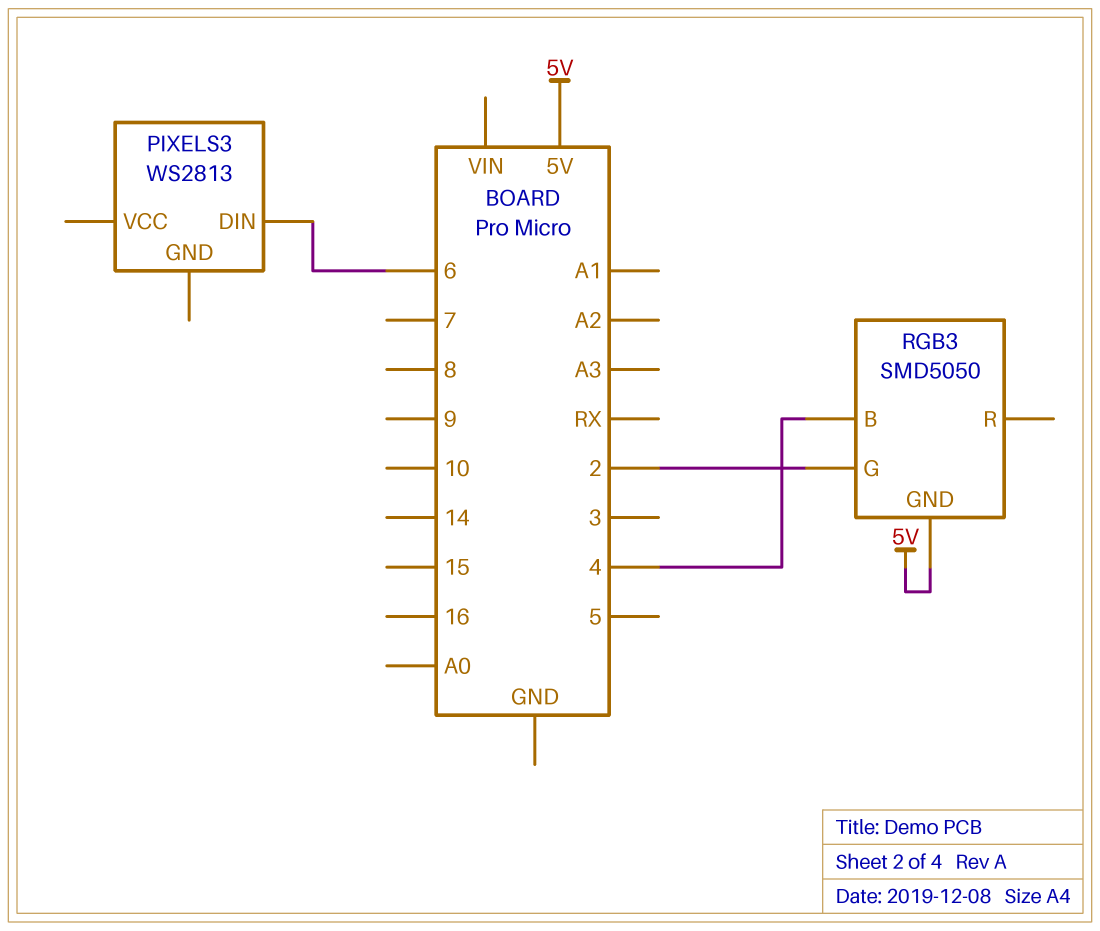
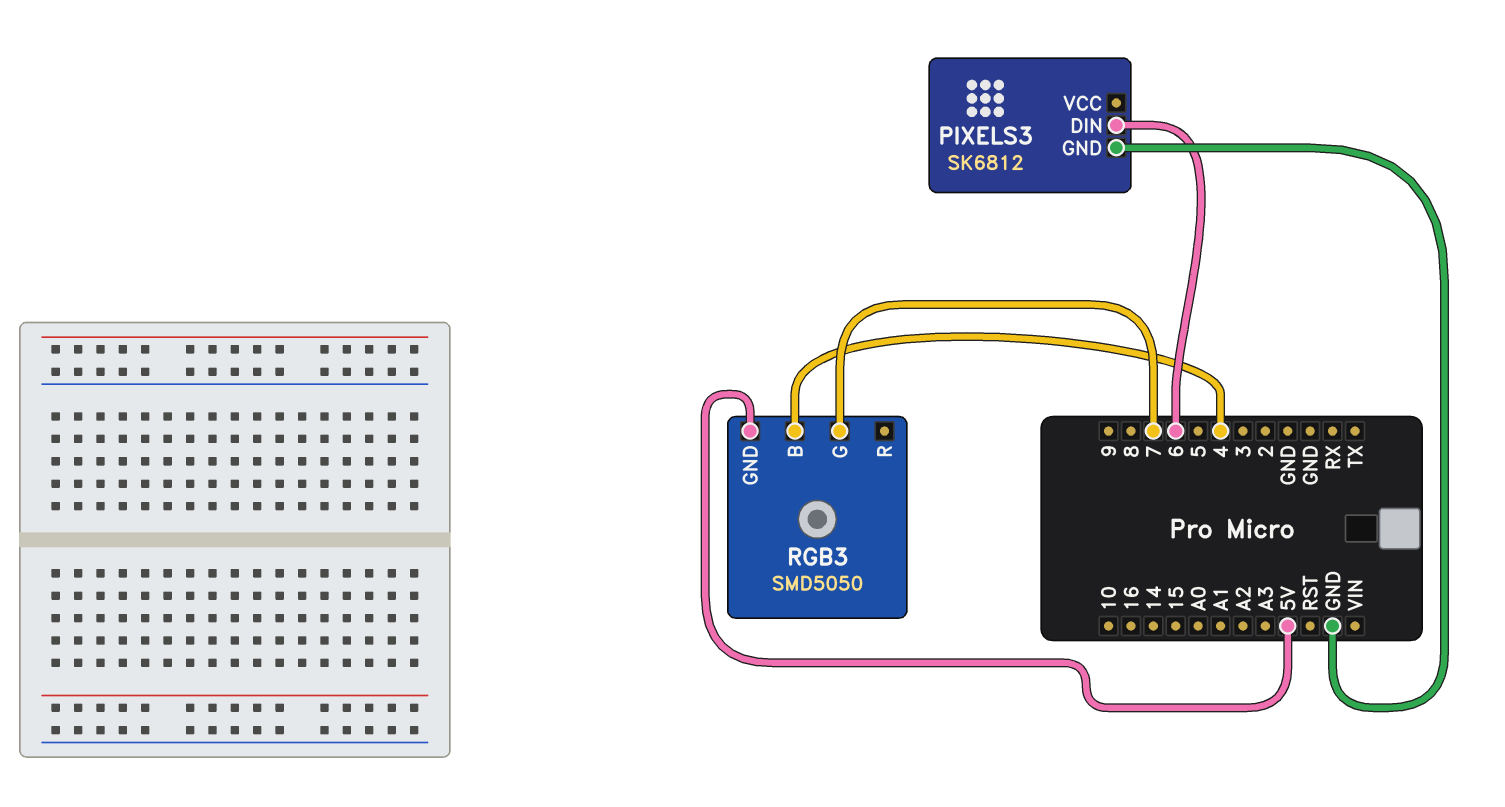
PIXELS3: WS2813 -> SK6812
PIXELS3 pin GND: none -> GND
RGB3 pin G: 2 -> 7

